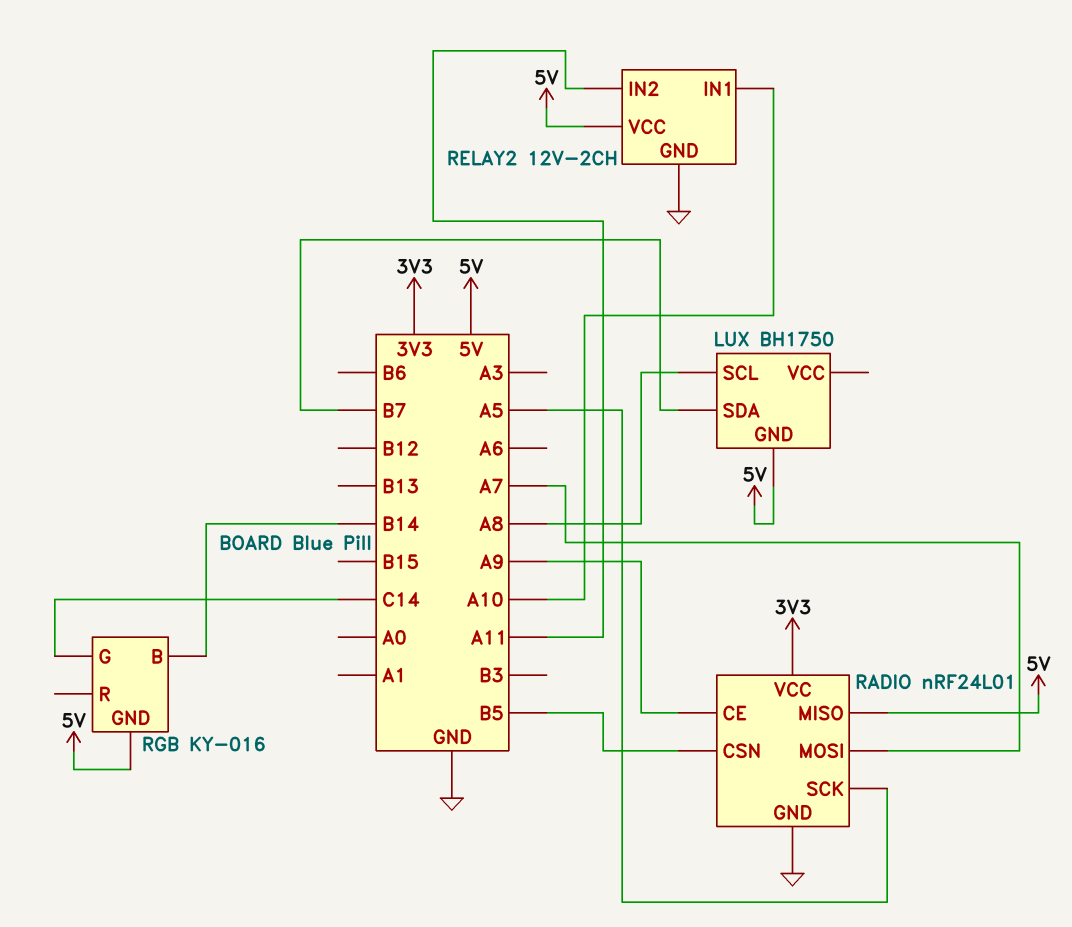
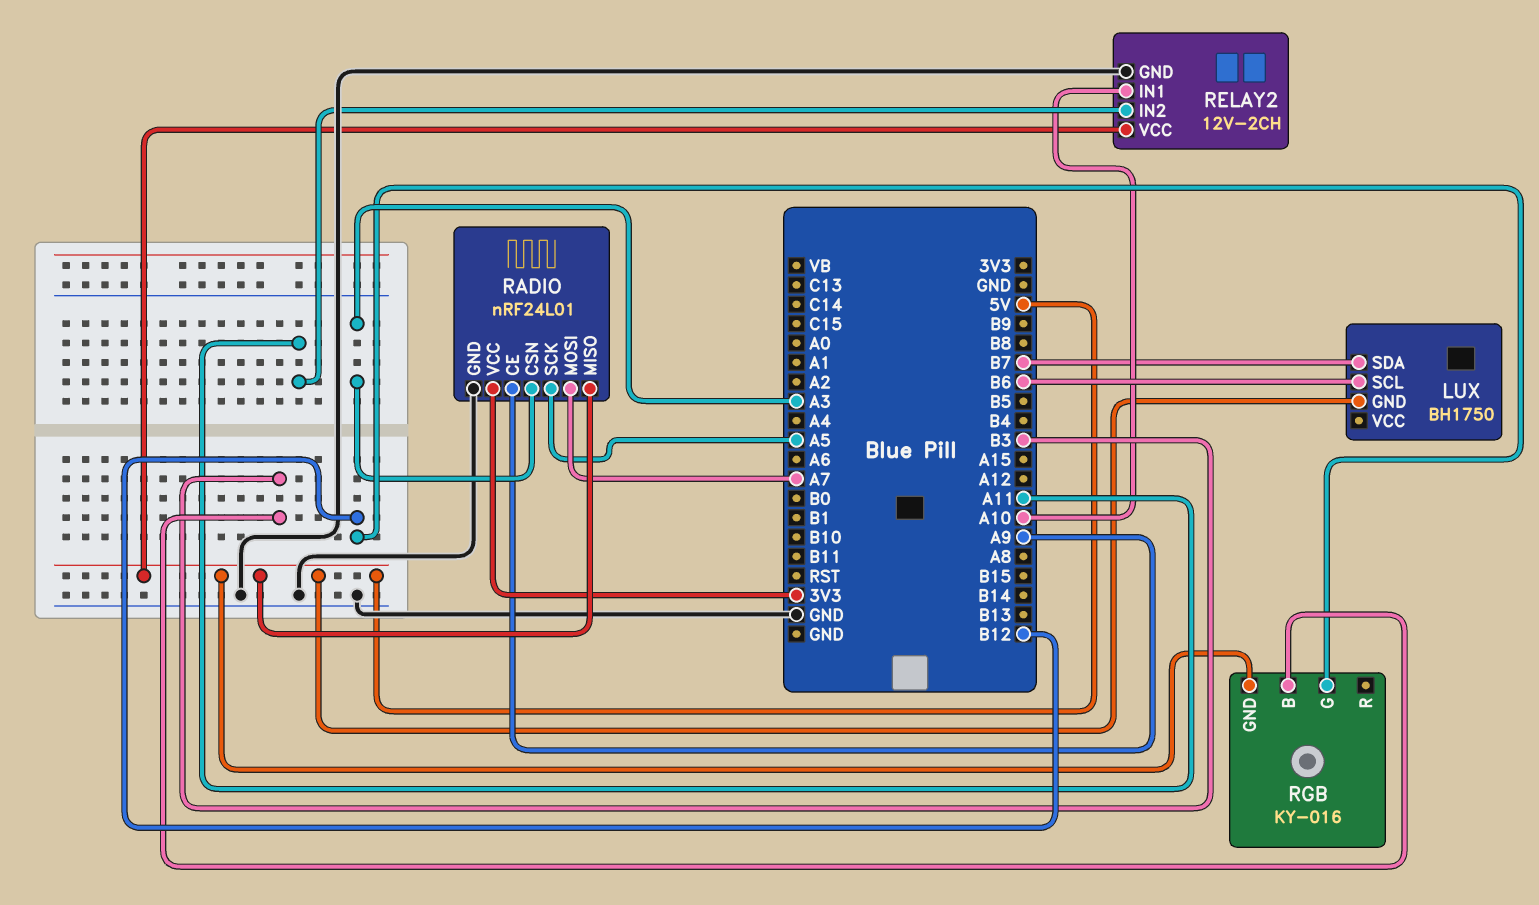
LUX pin SCL: A8 -> B6
RADIO pin CSN: B5 -> A3
RGB pin B: B14 -> B3
RGB pin G: C14 -> B12

